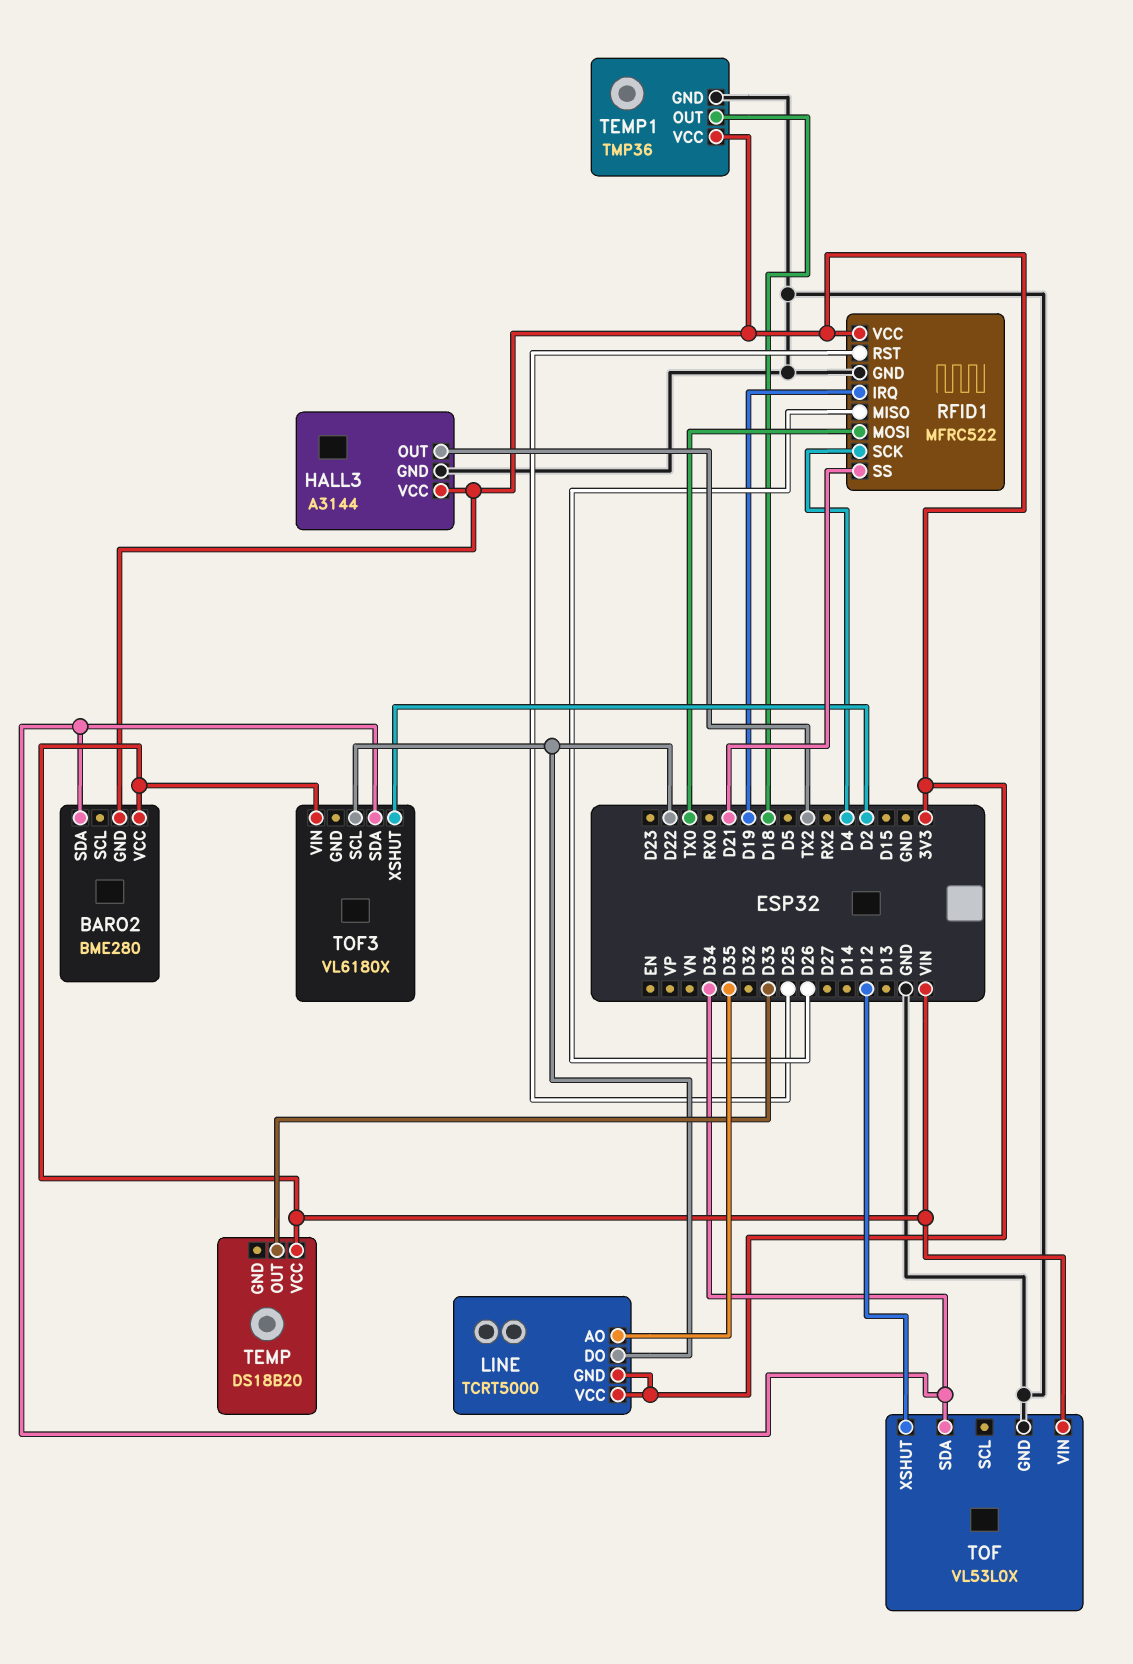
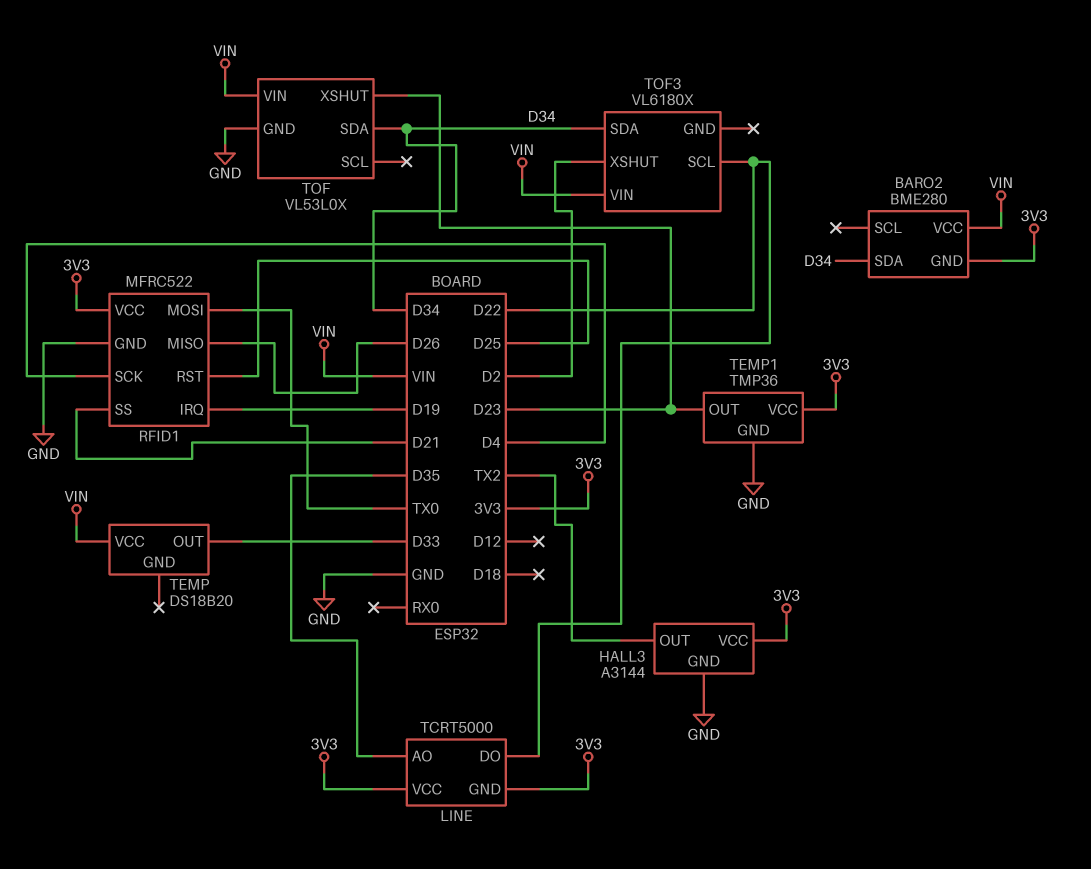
TEMP1 pin OUT: D18 -> D23
TOF pin XSHUT: D12 -> D23

